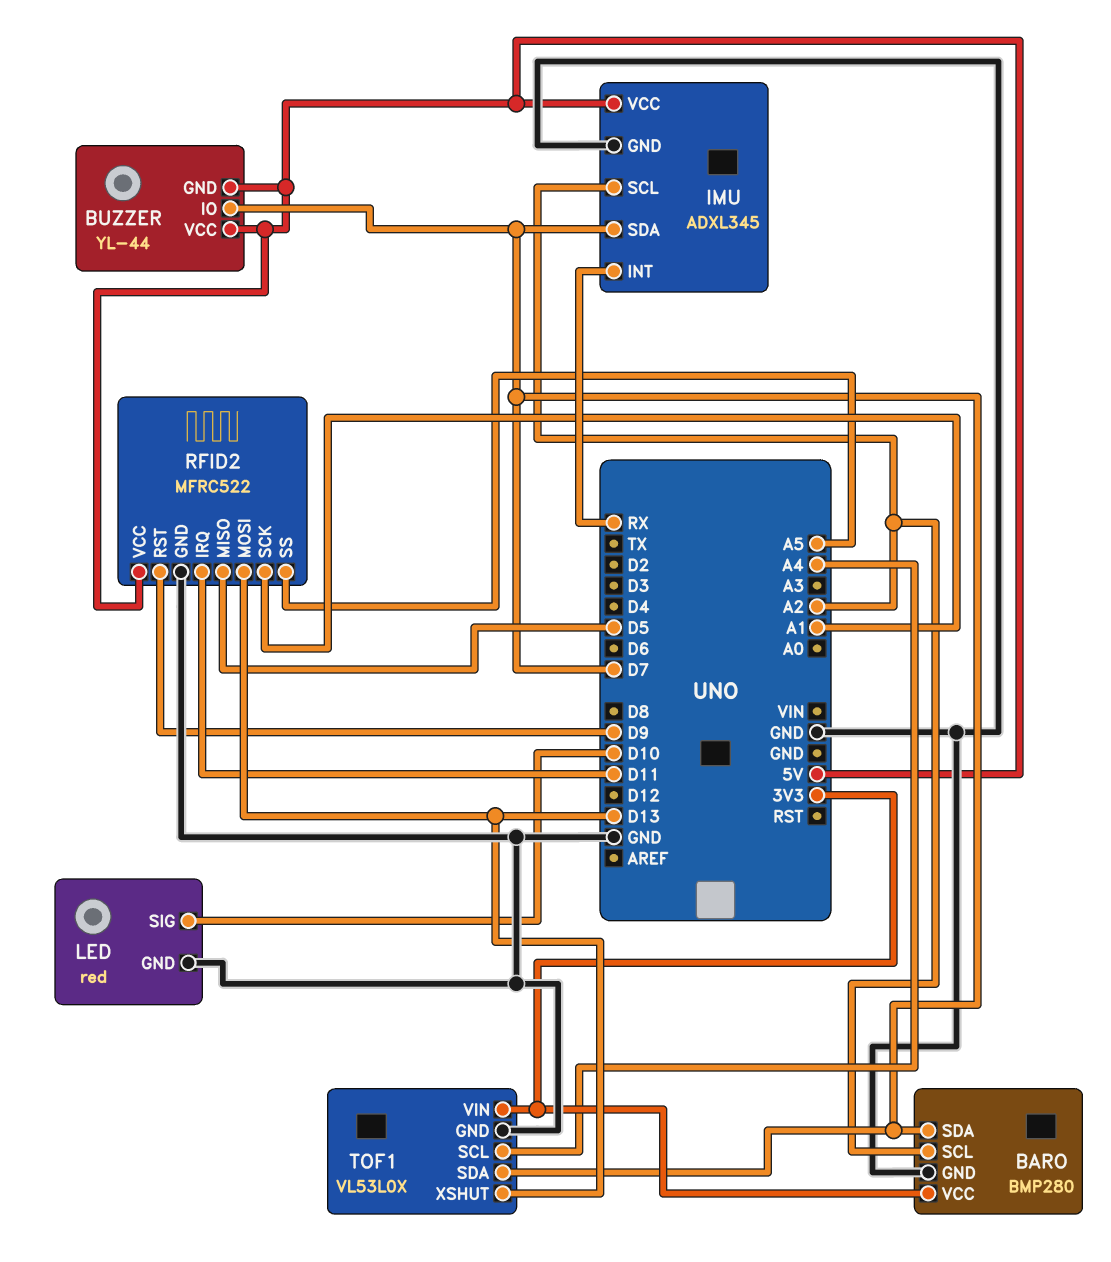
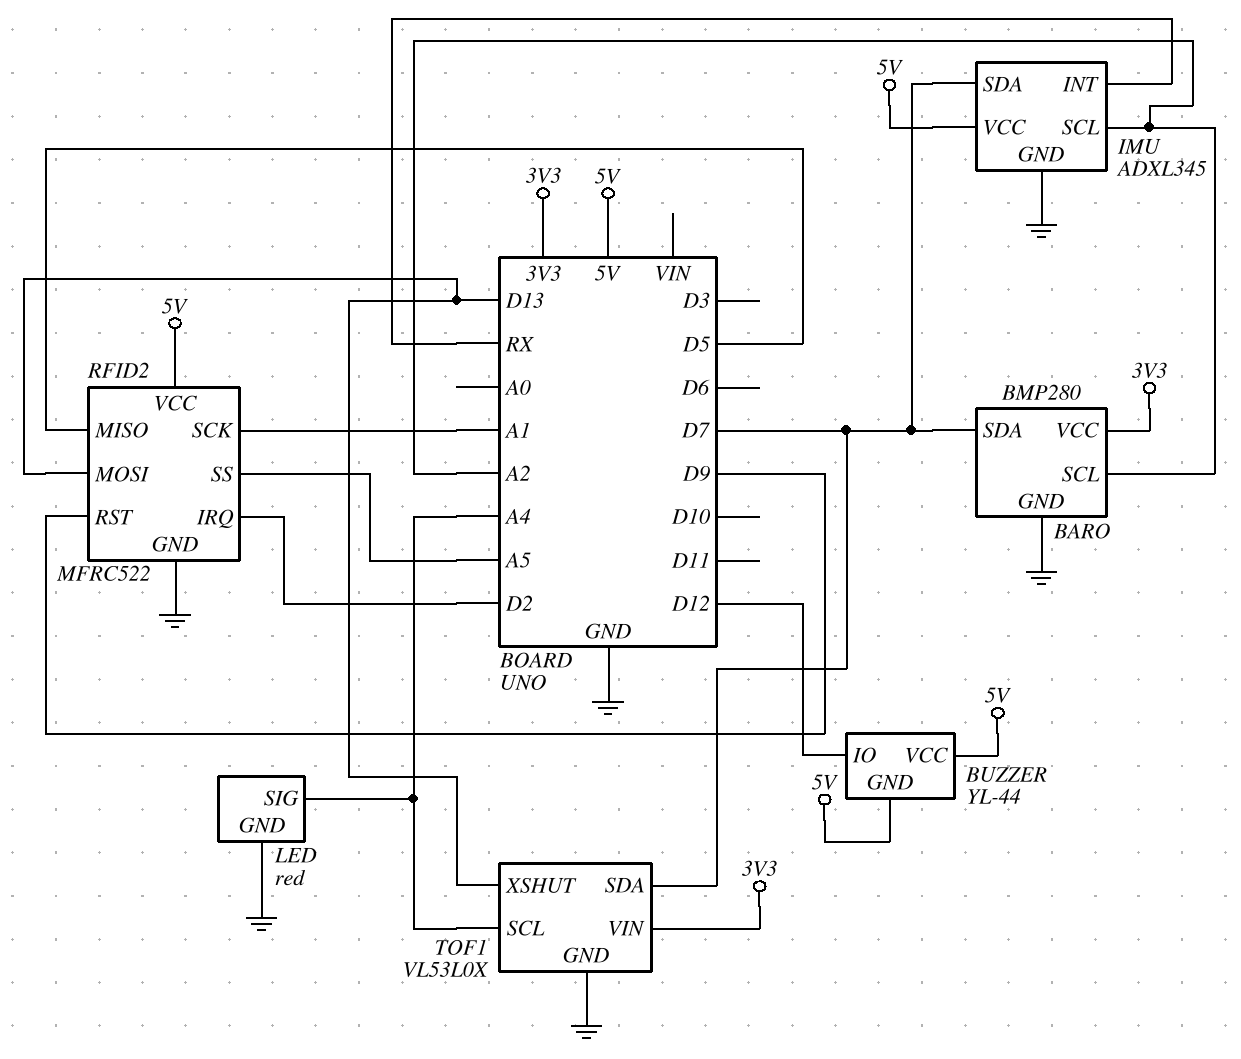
BUZZER pin IO: D7 -> D12
LED pin SIG: D10 -> A4
RFID2 pin IRQ: D11 -> D2

